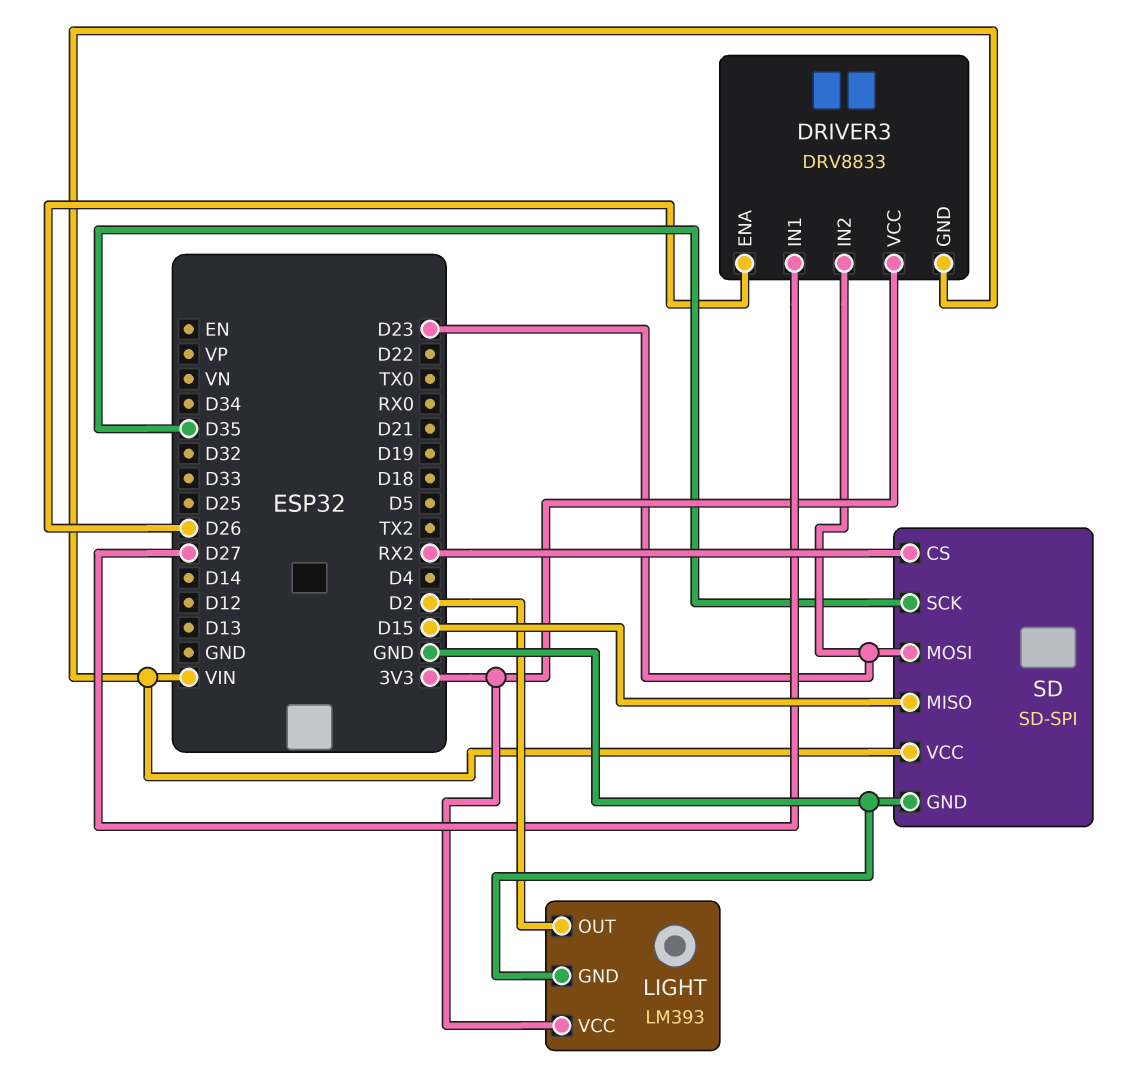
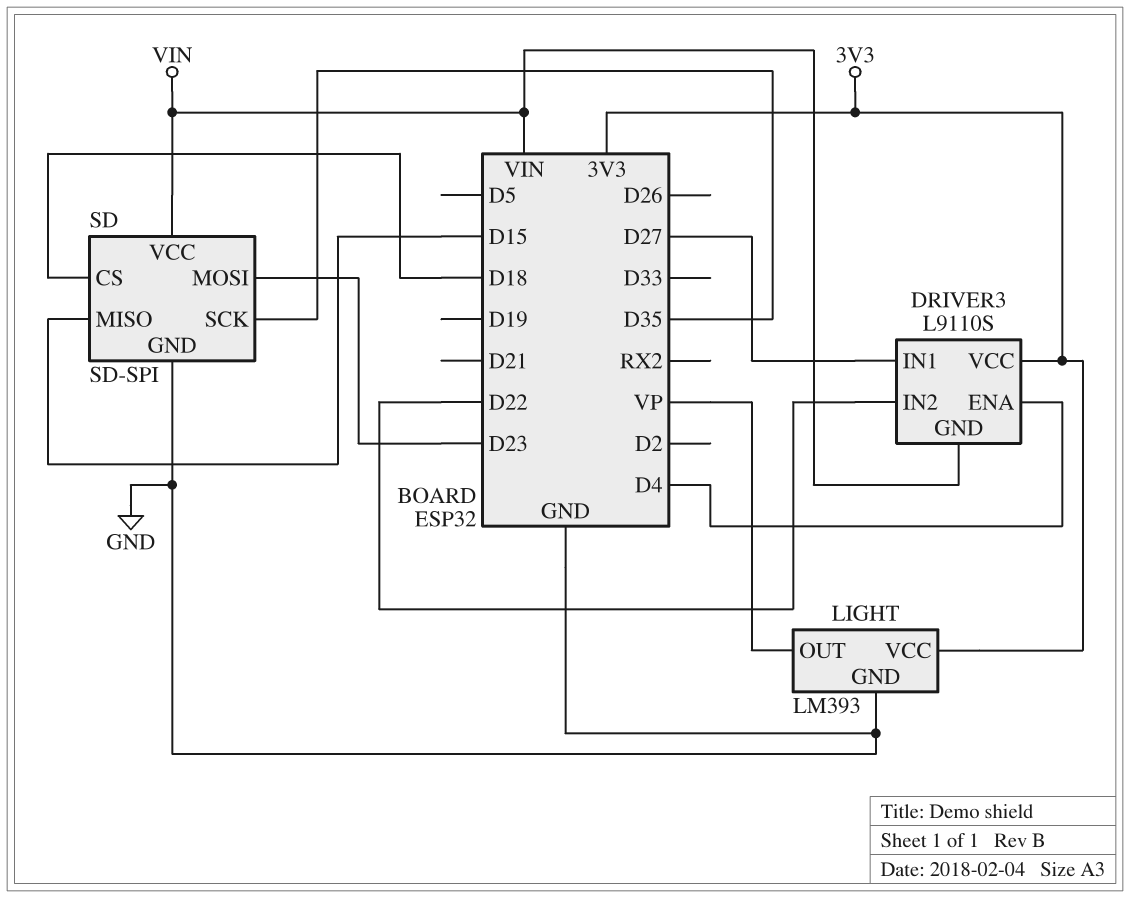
DRIVER3: DRV8833 -> L9110S
DRIVER3 pin ENA: D26 -> D4
DRIVER3 pin IN2: D23 -> D22
LIGHT pin OUT: D2 -> VP
SD pin CS: RX2 -> D18

